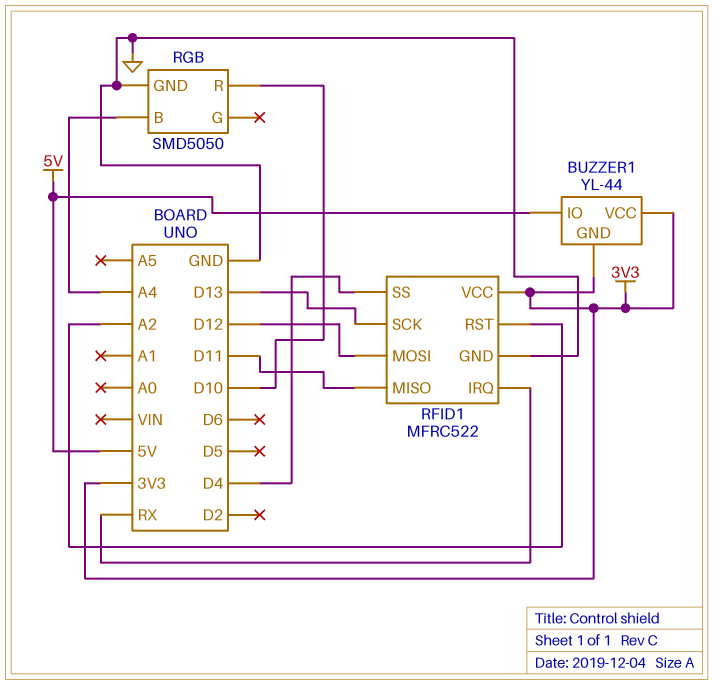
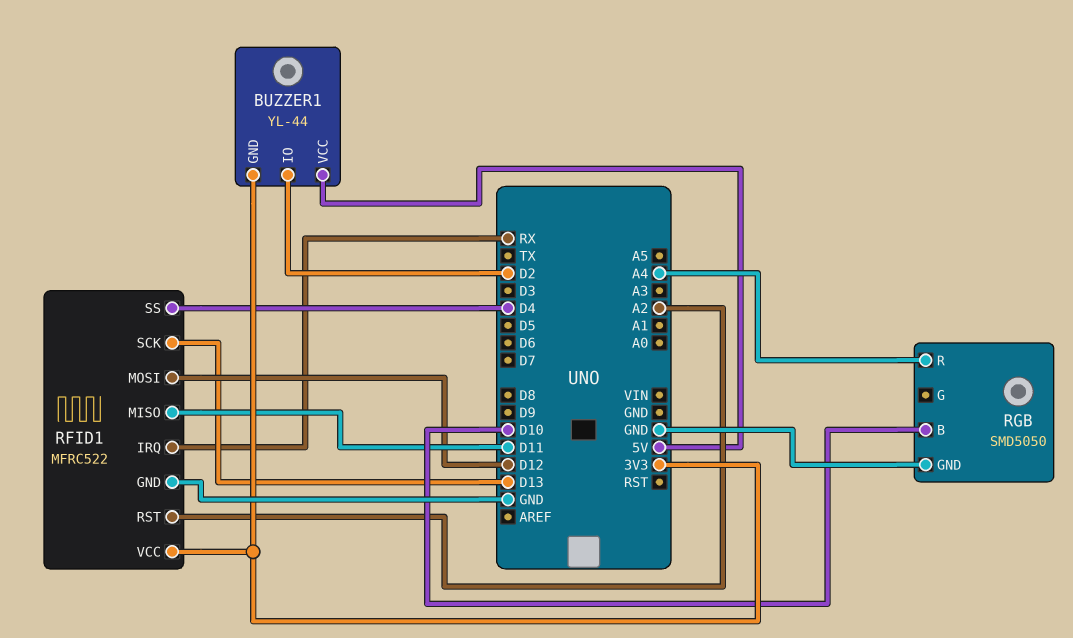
BUZZER1 pin IO: 5V -> D2
BUZZER1 pin VCC: 3V3 -> 5V
RGB pin B: A4 -> D10
RGB pin R: D10 -> A4

